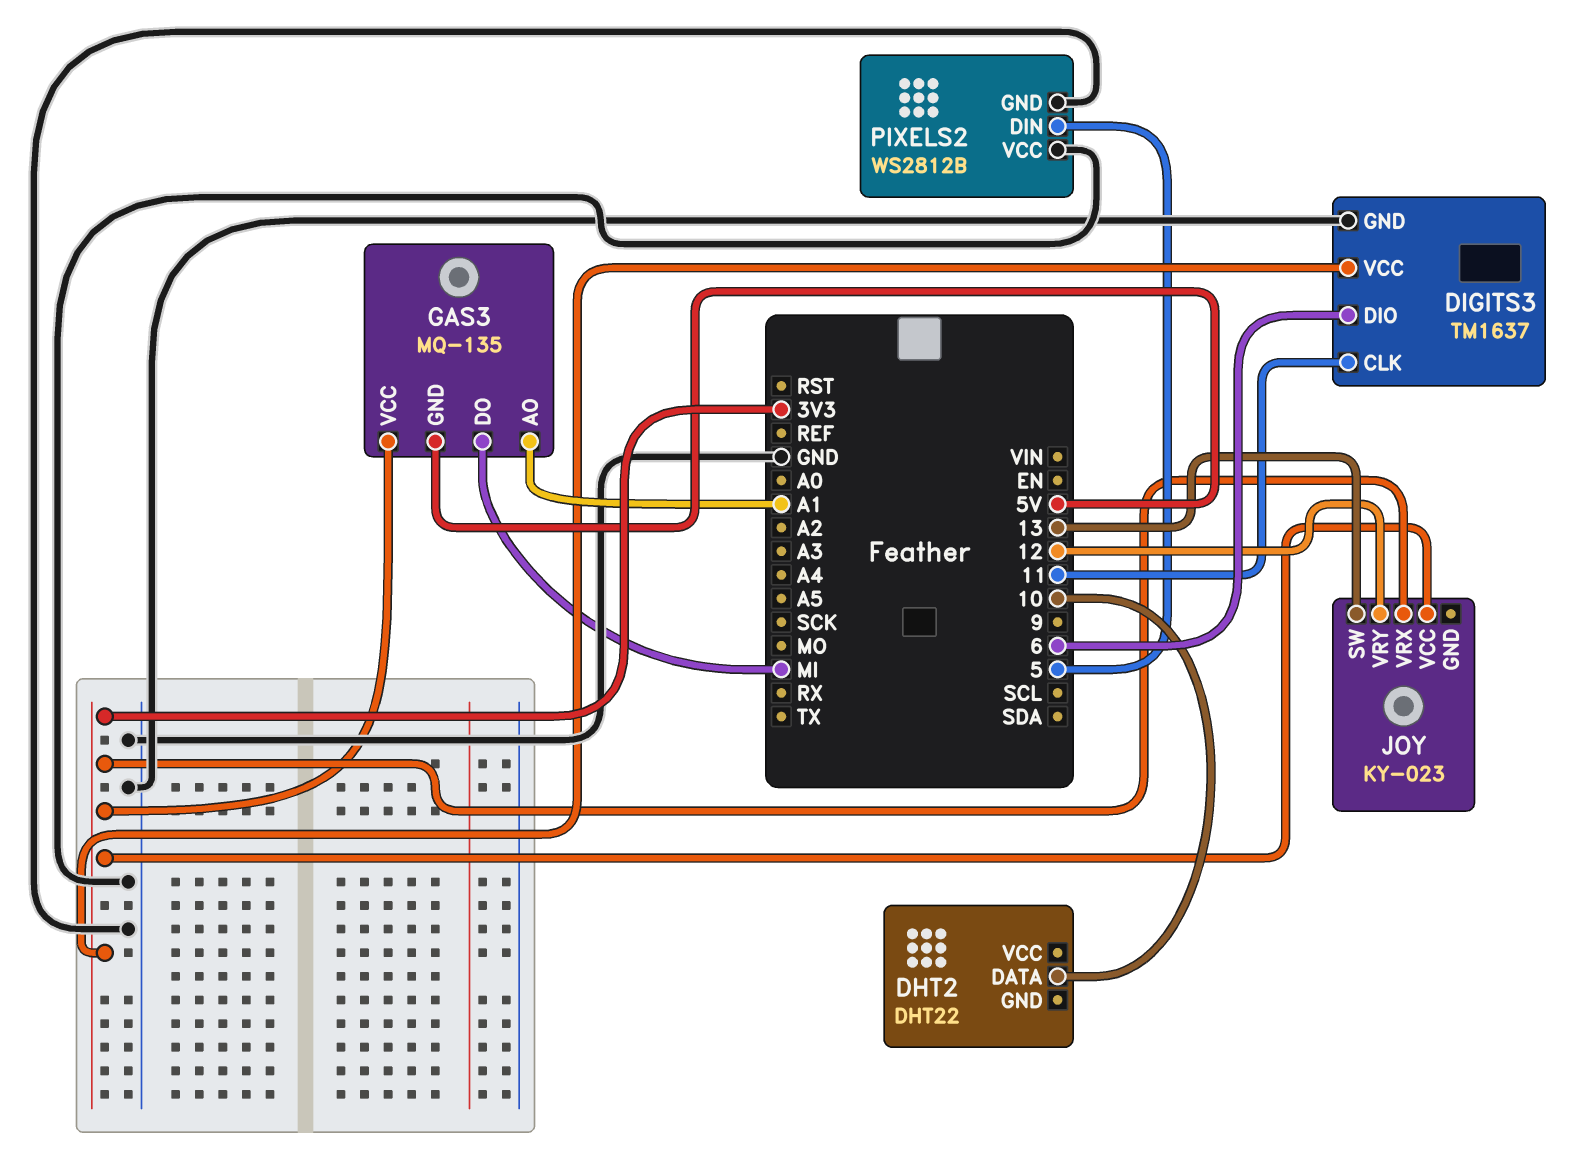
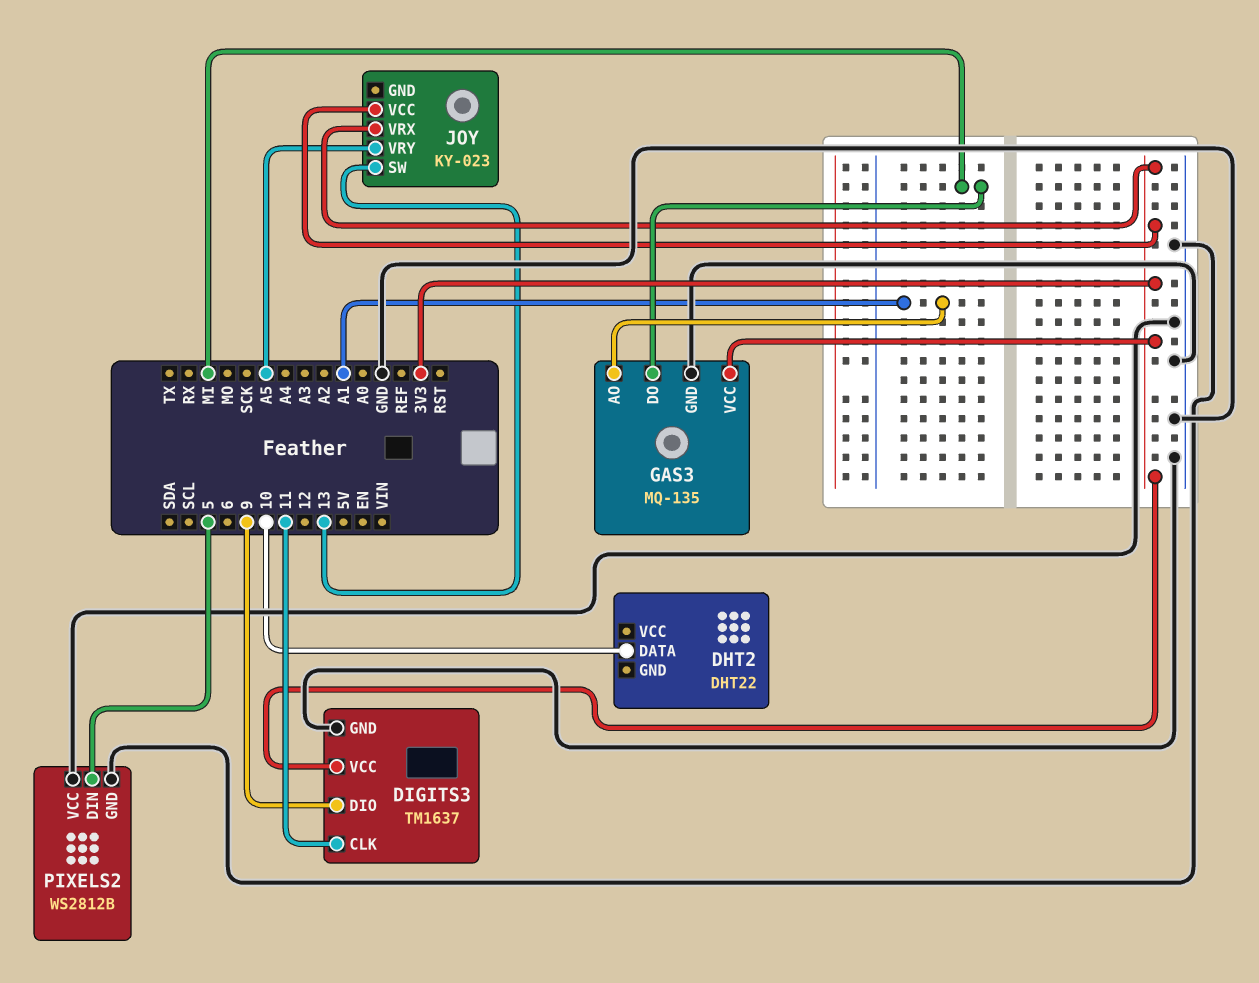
DIGITS3 pin DIO: 6 -> 9
GAS3 pin GND: 5V -> GND
JOY pin VRY: 12 -> A5

